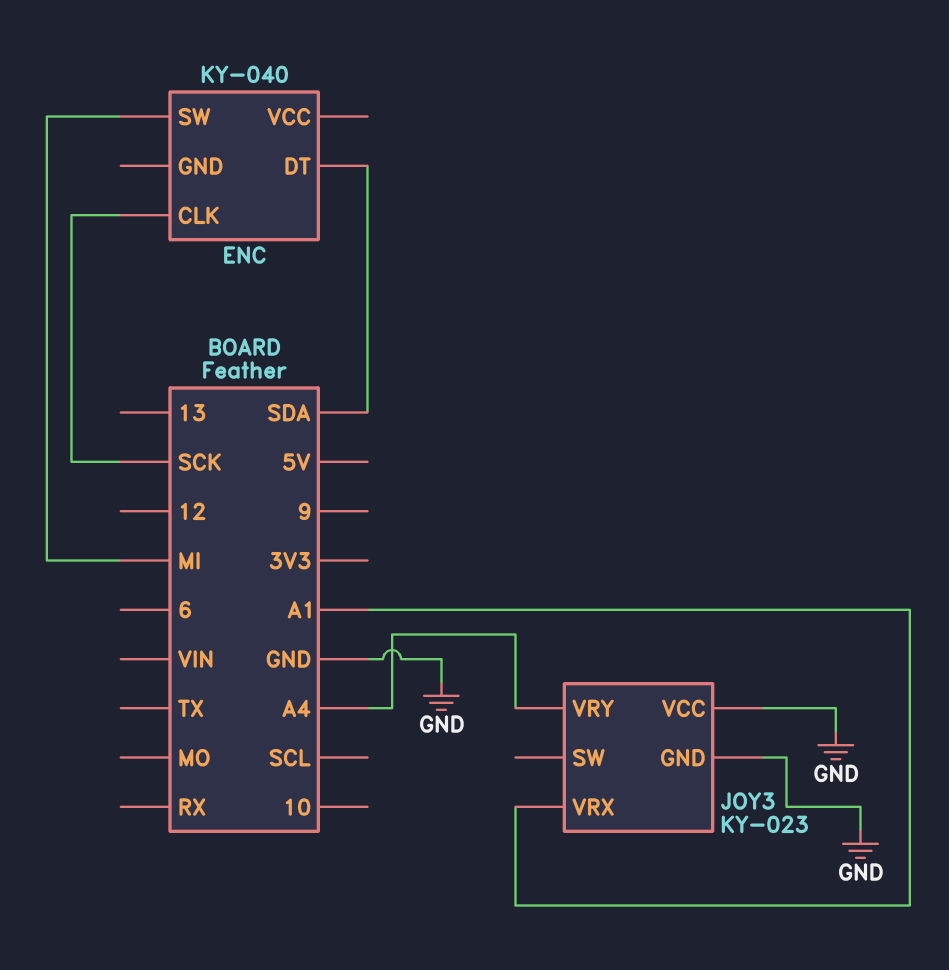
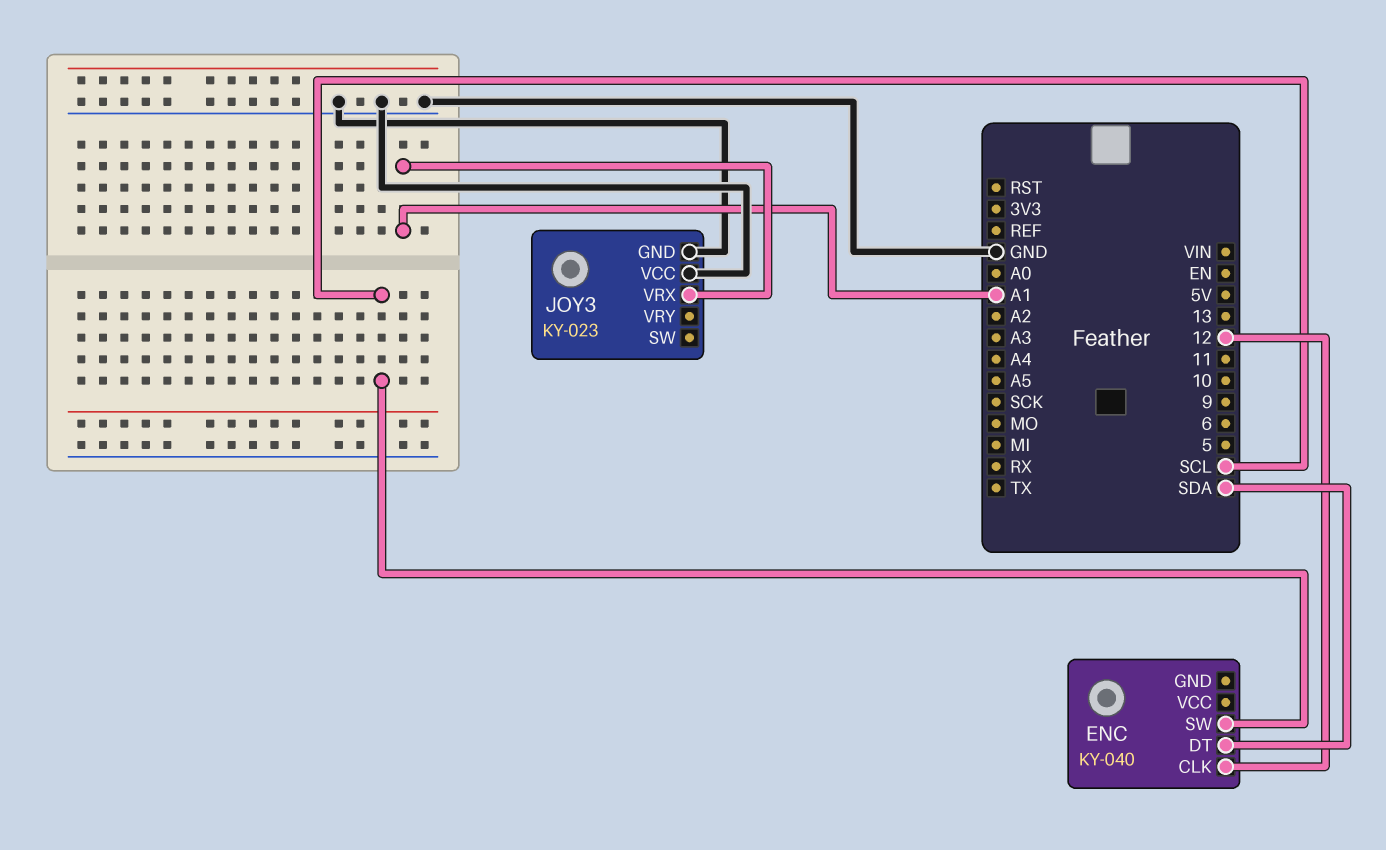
ENC pin CLK: SCK -> 12
ENC pin SW: MI -> SCL
JOY3 pin VRY: A4 -> none

